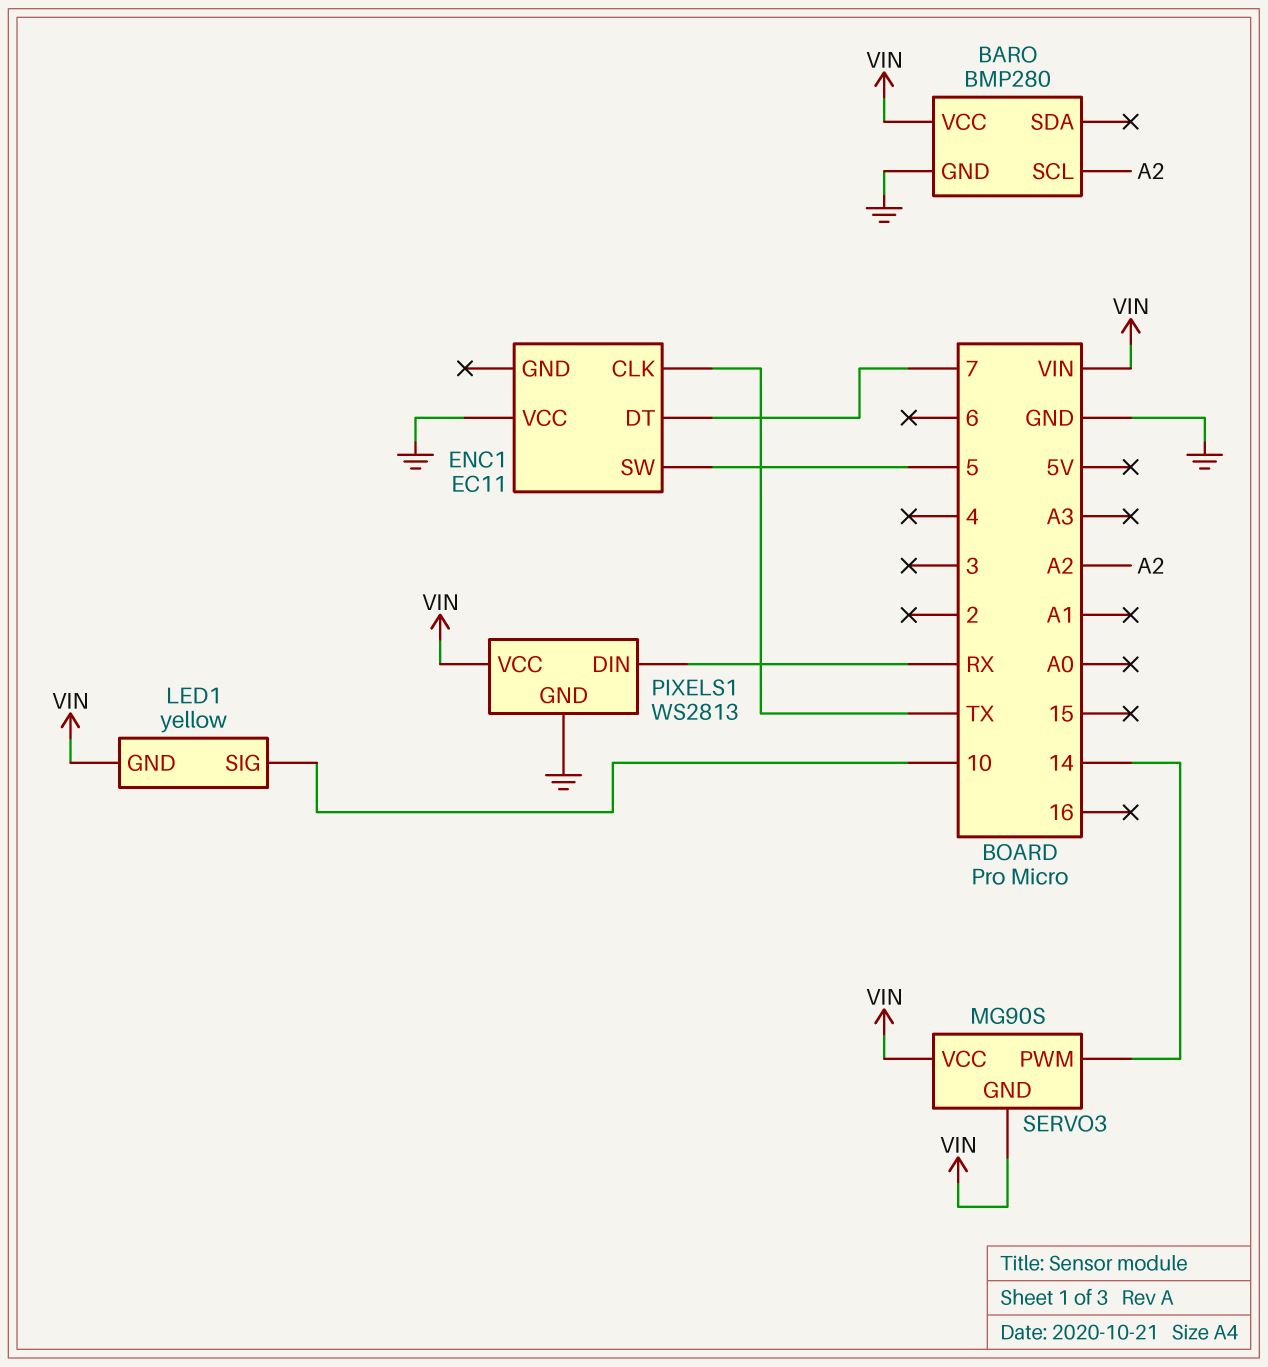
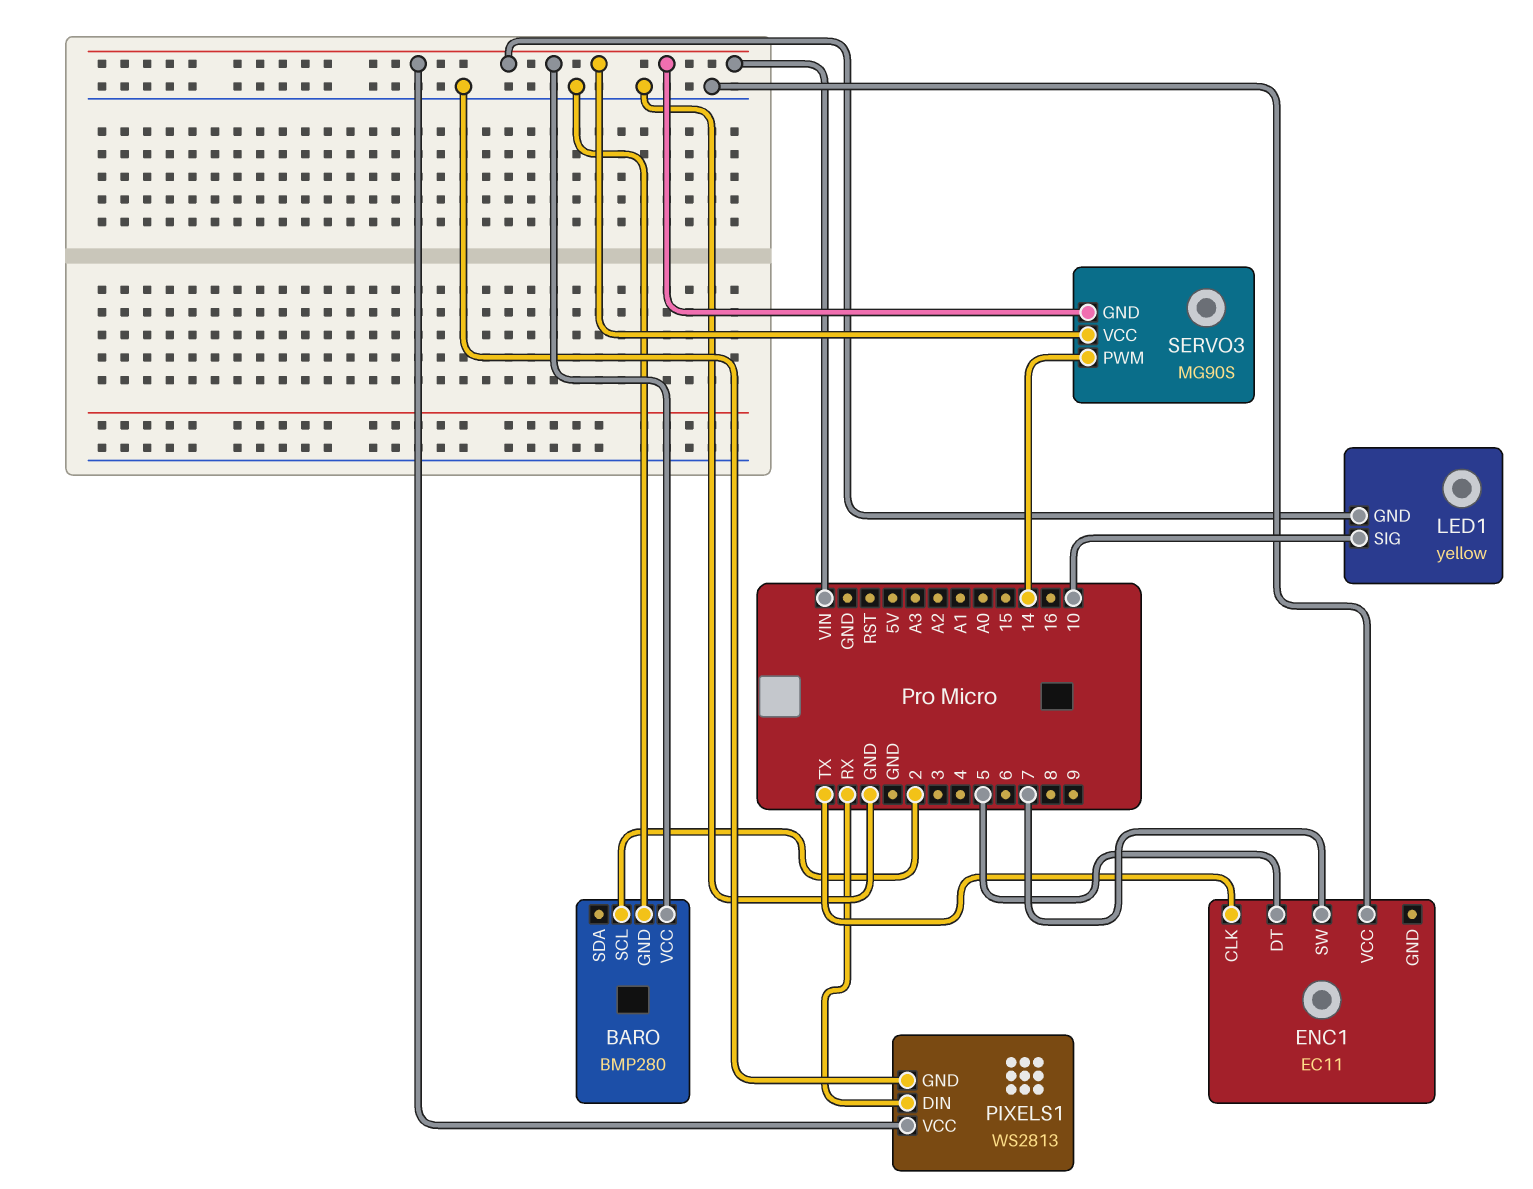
BARO pin SCL: A2 -> 2
ENC1 pin DT: 7 -> 5
ENC1 pin SW: 5 -> 7

